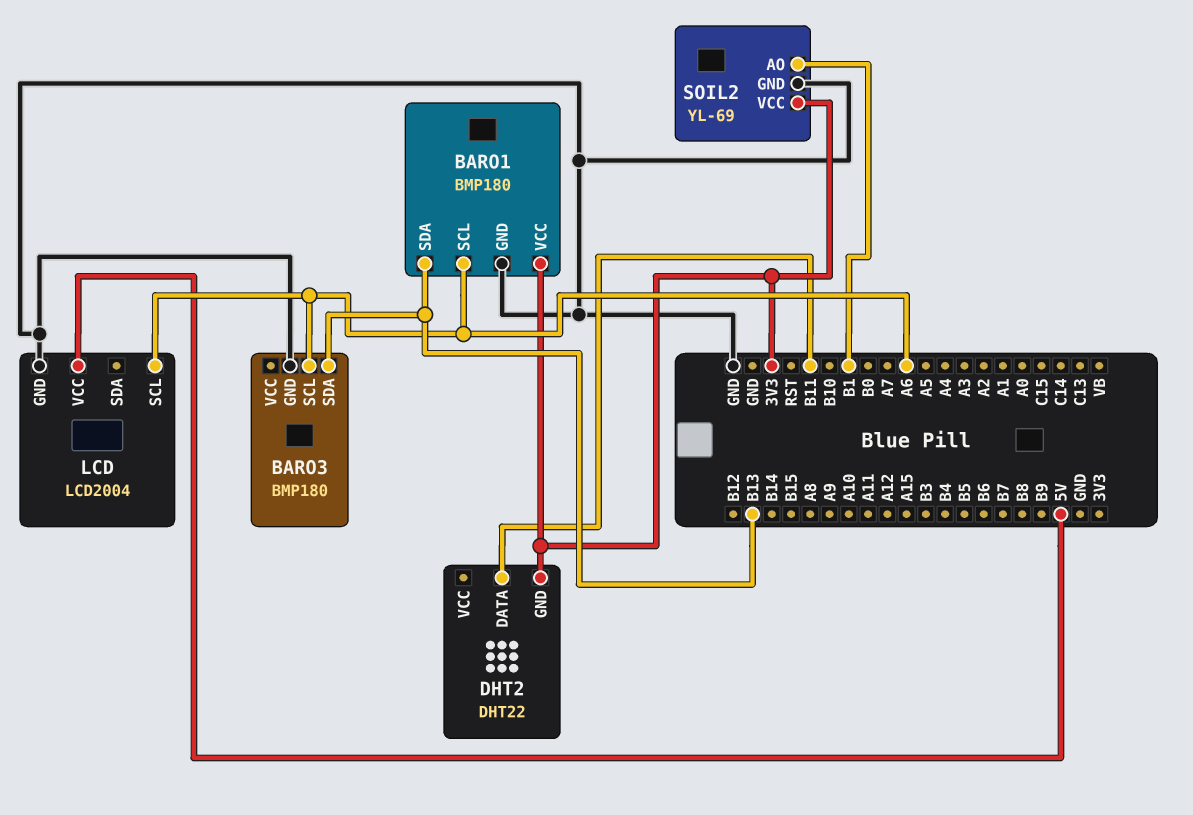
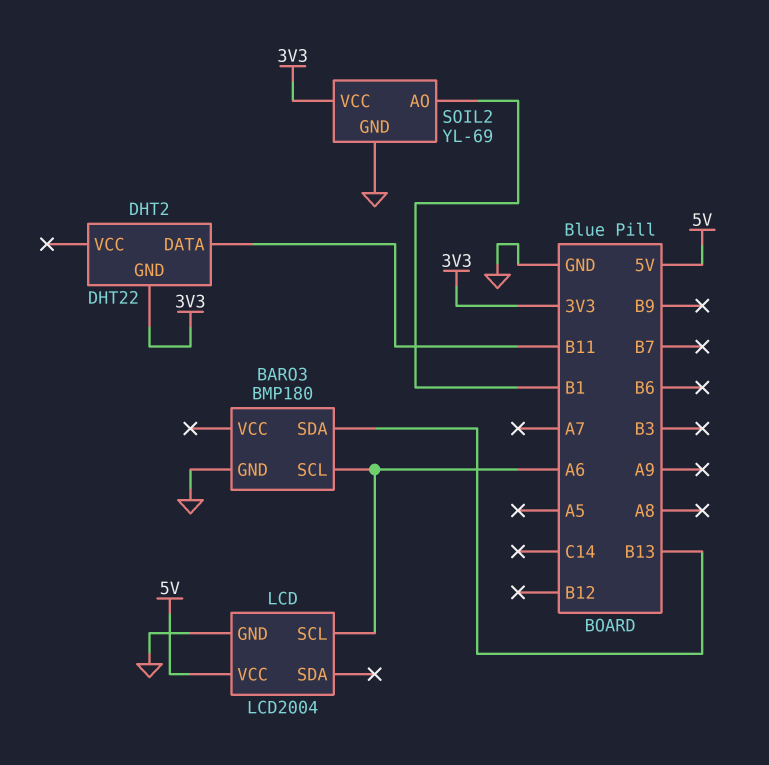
BARO1: BMP180 -> none
BARO1 pin GND: GND -> none
BARO1 pin SCL: A6 -> none
BARO1 pin SDA: B13 -> none
BARO1 pin VCC: 3V3 -> none

